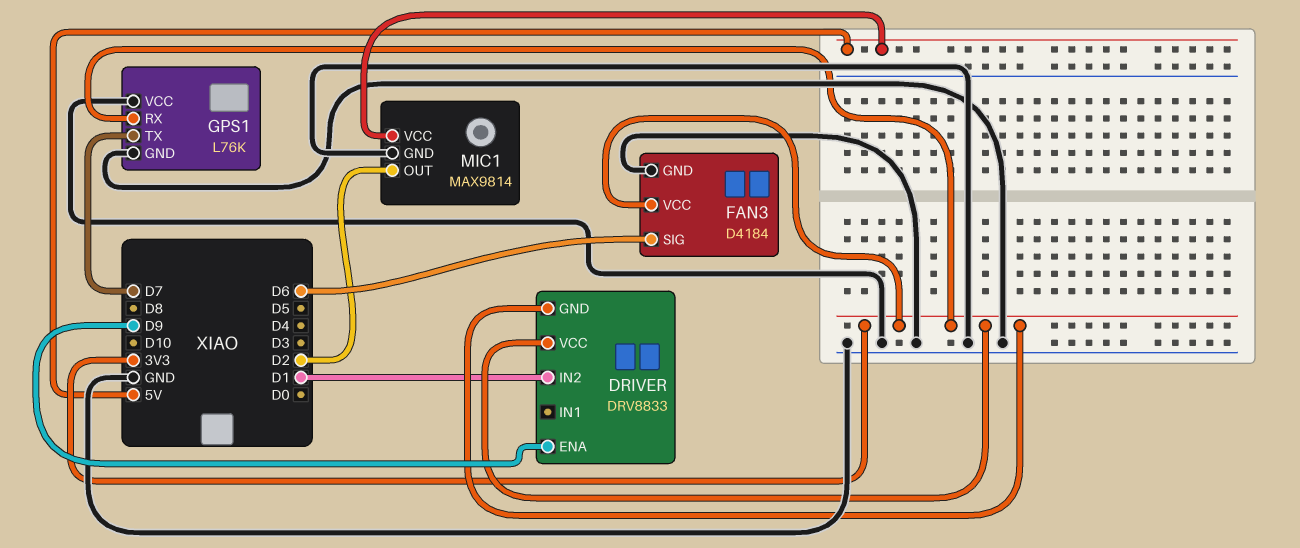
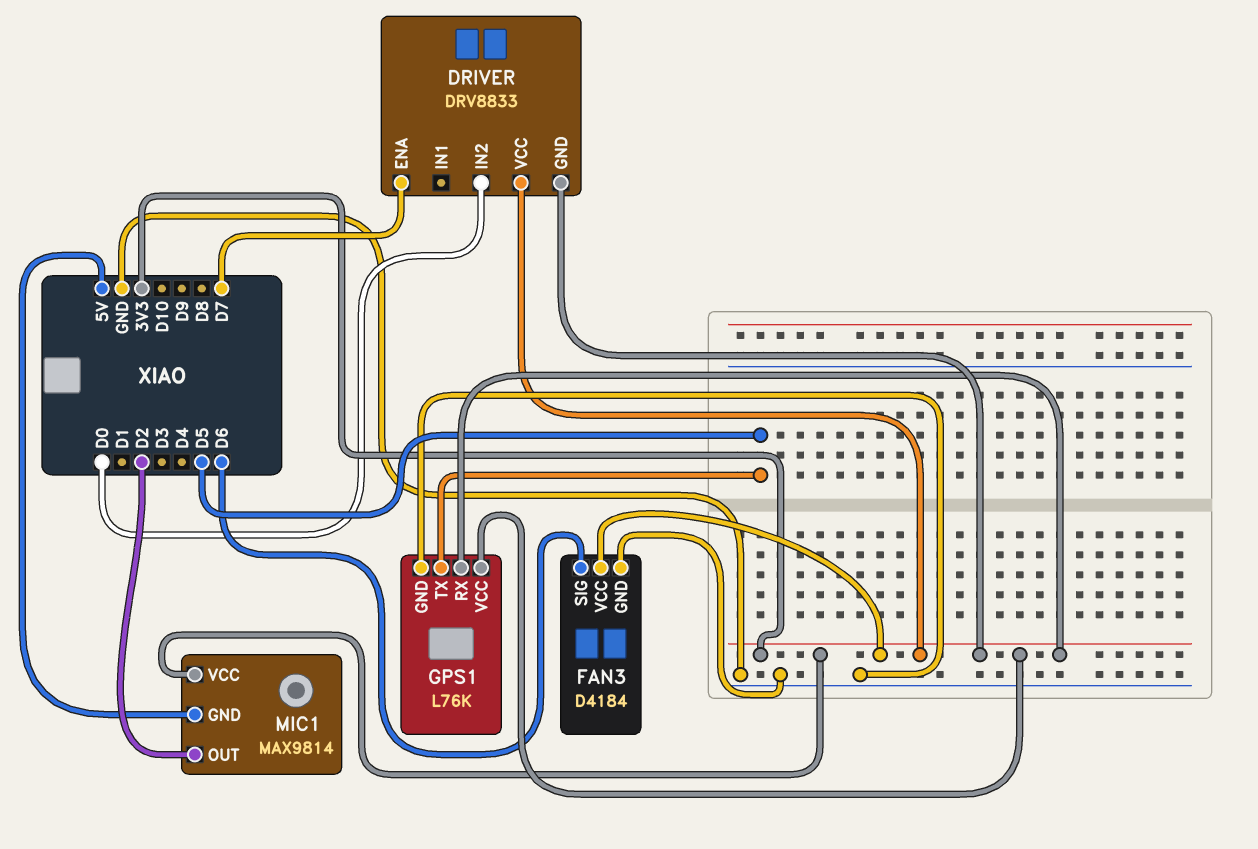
DRIVER pin ENA: D9 -> D7
DRIVER pin IN2: D1 -> D0
GPS1 pin TX: D7 -> D5
GPS1 pin VCC: GND -> 3V3
MIC1 pin GND: GND -> 5V
MIC1 pin VCC: 5V -> 3V3

